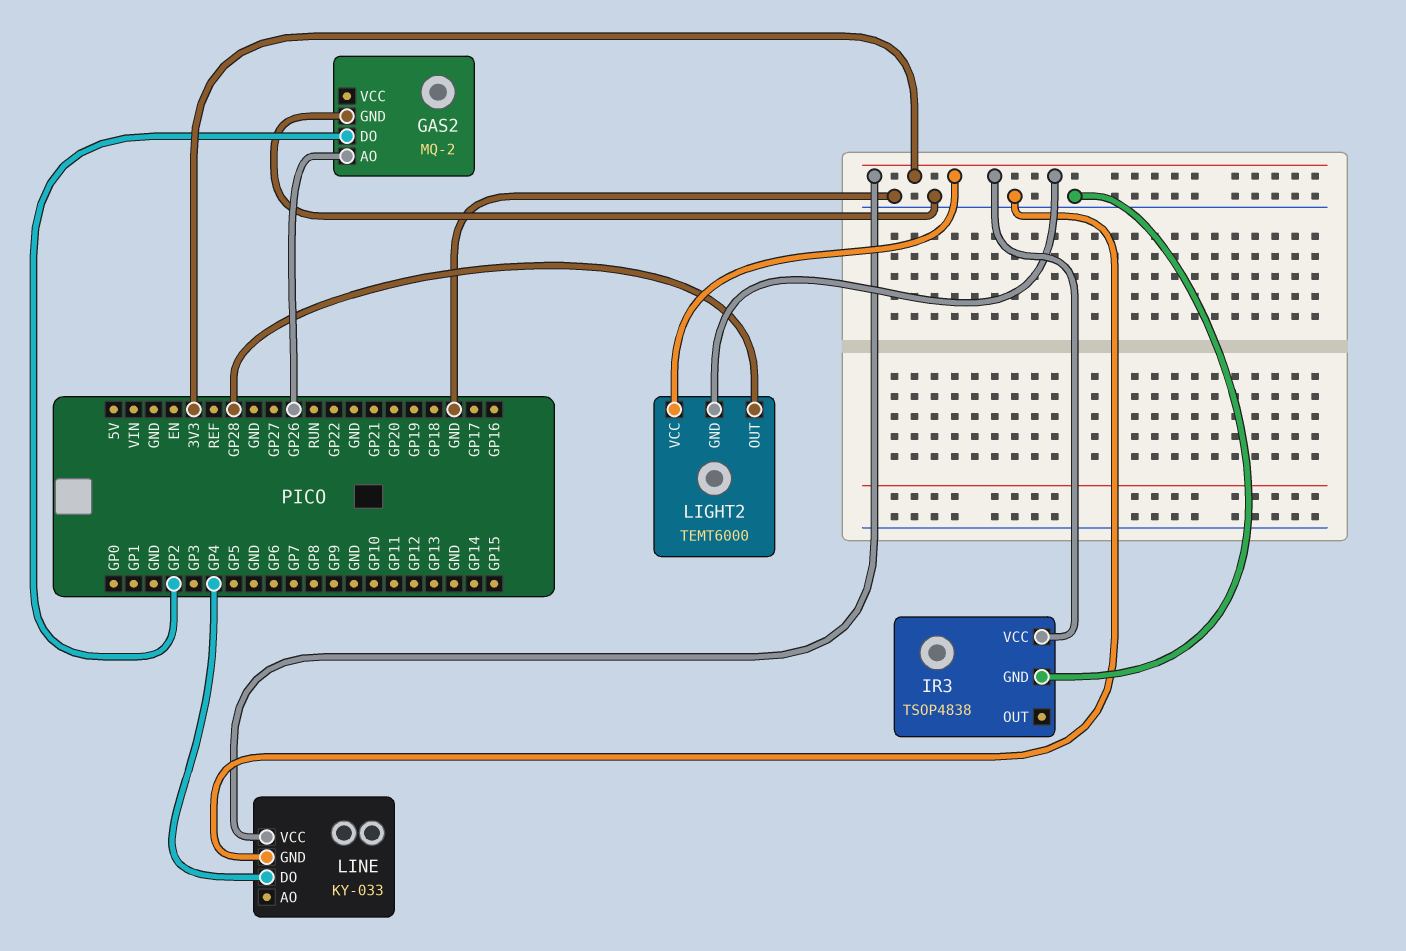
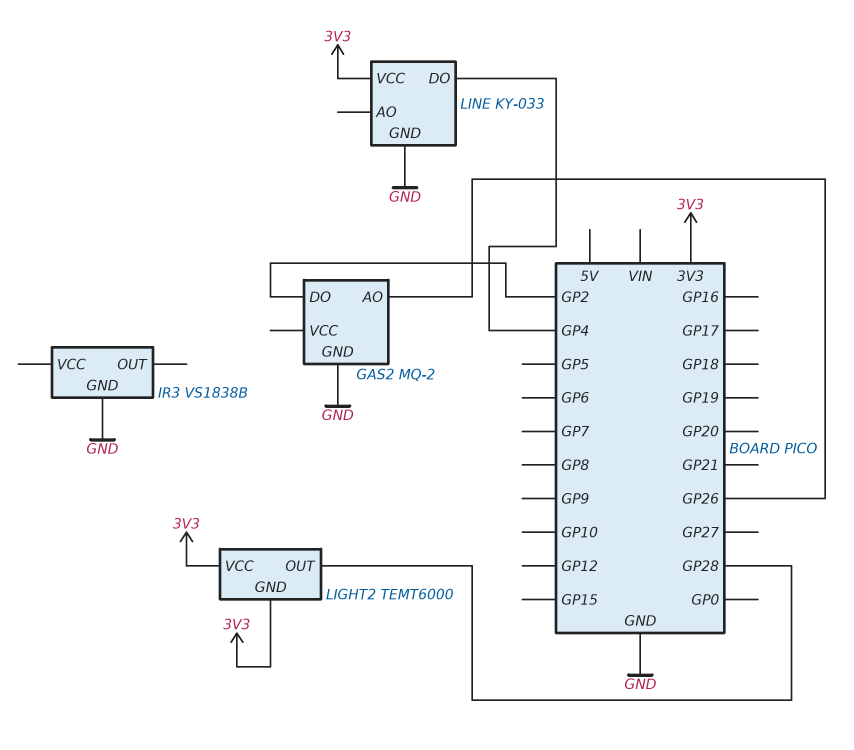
IR3: TSOP4838 -> VS1838B
IR3 pin VCC: 3V3 -> none

